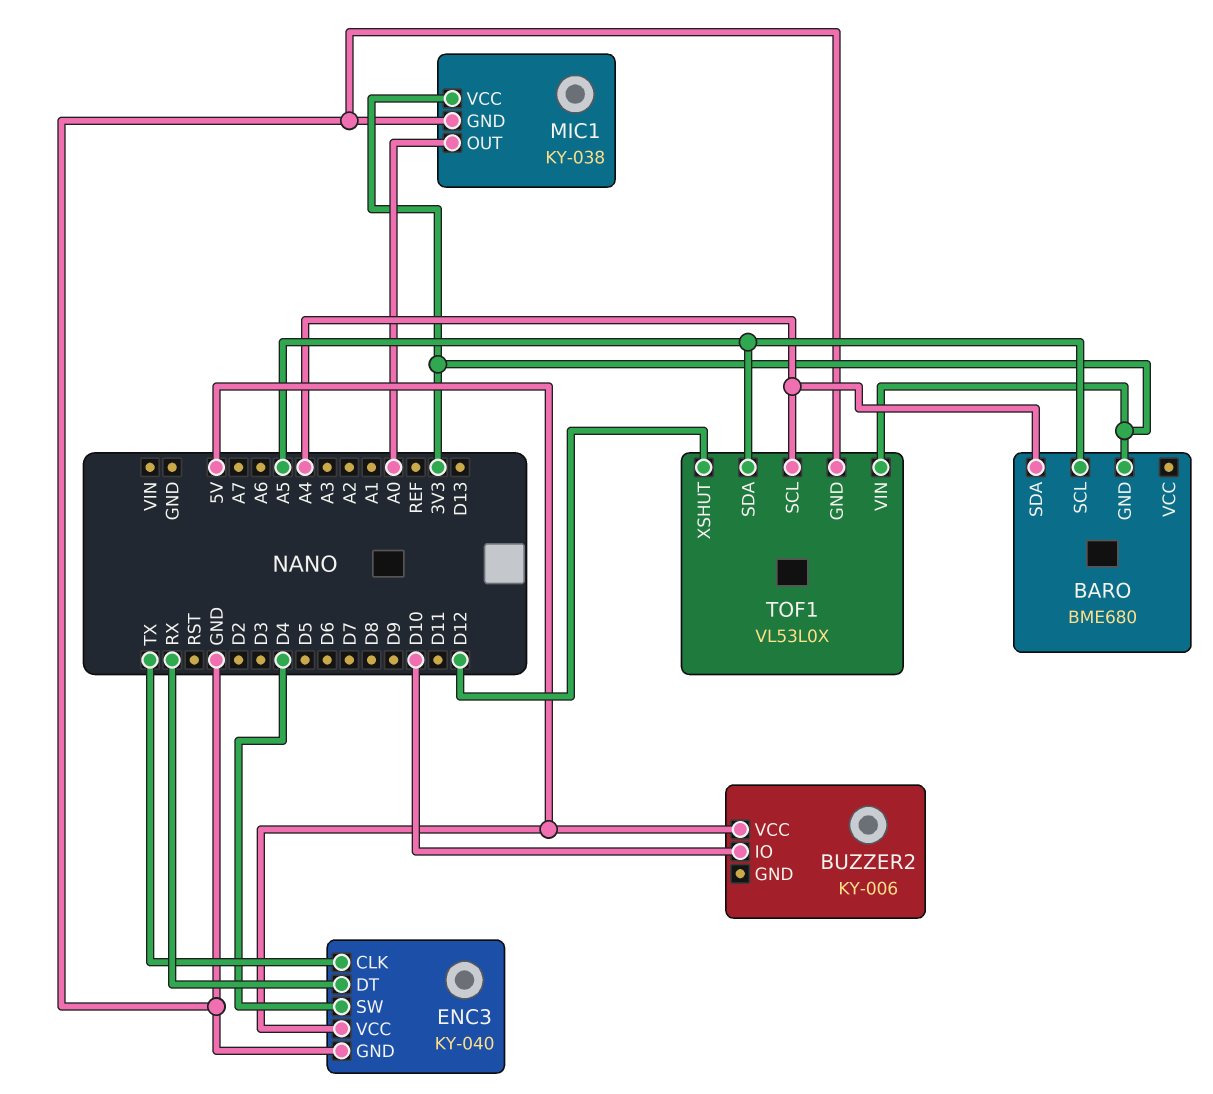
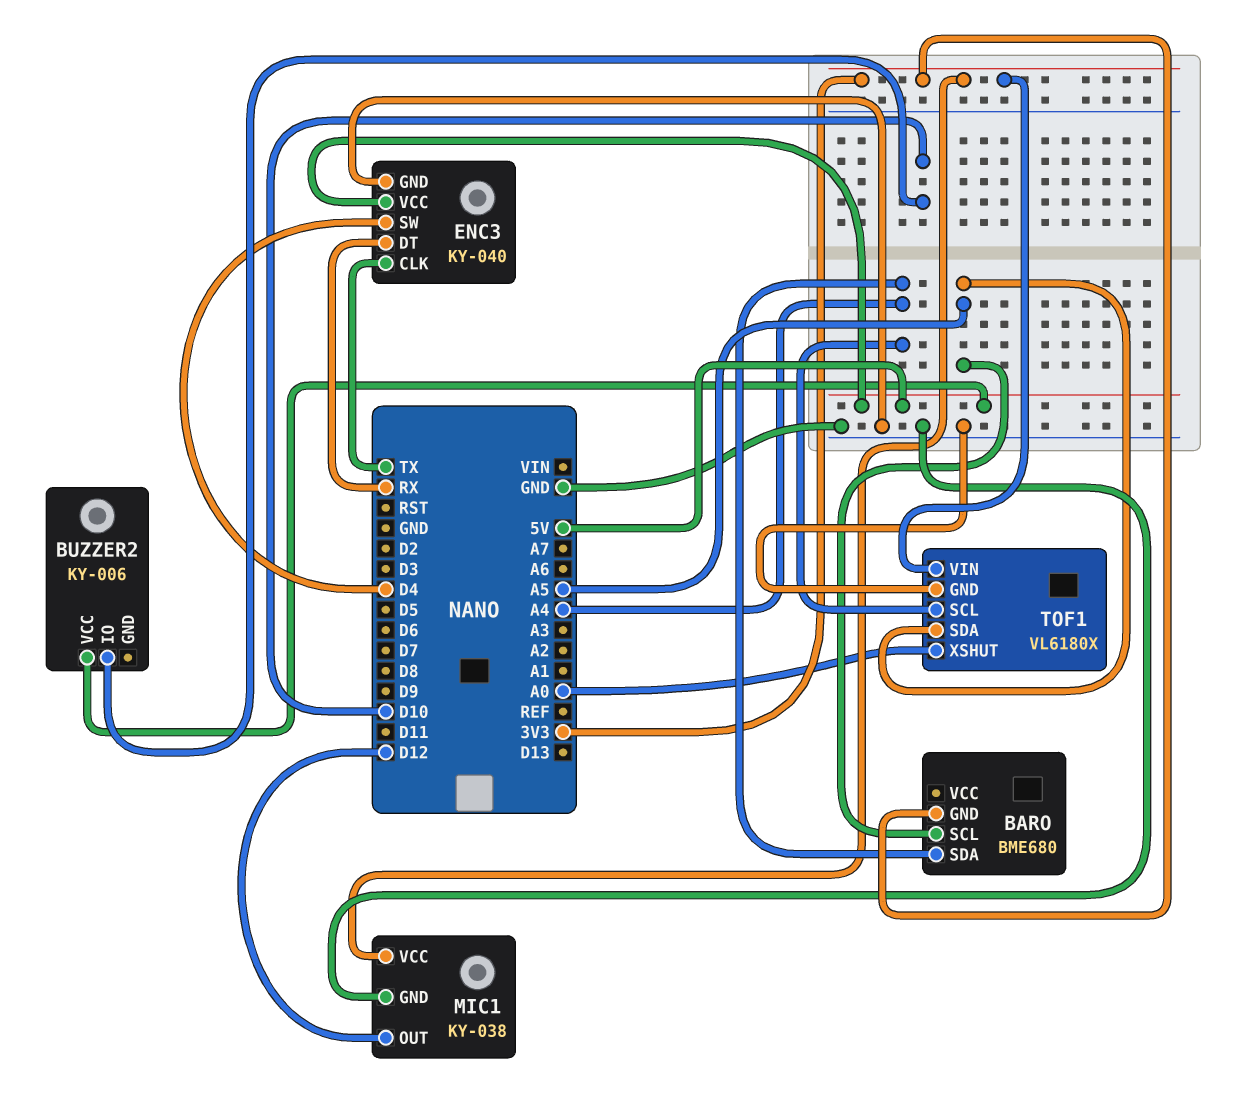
MIC1 pin OUT: A0 -> D12
TOF1: VL53L0X -> VL6180X
TOF1 pin XSHUT: D12 -> A0

